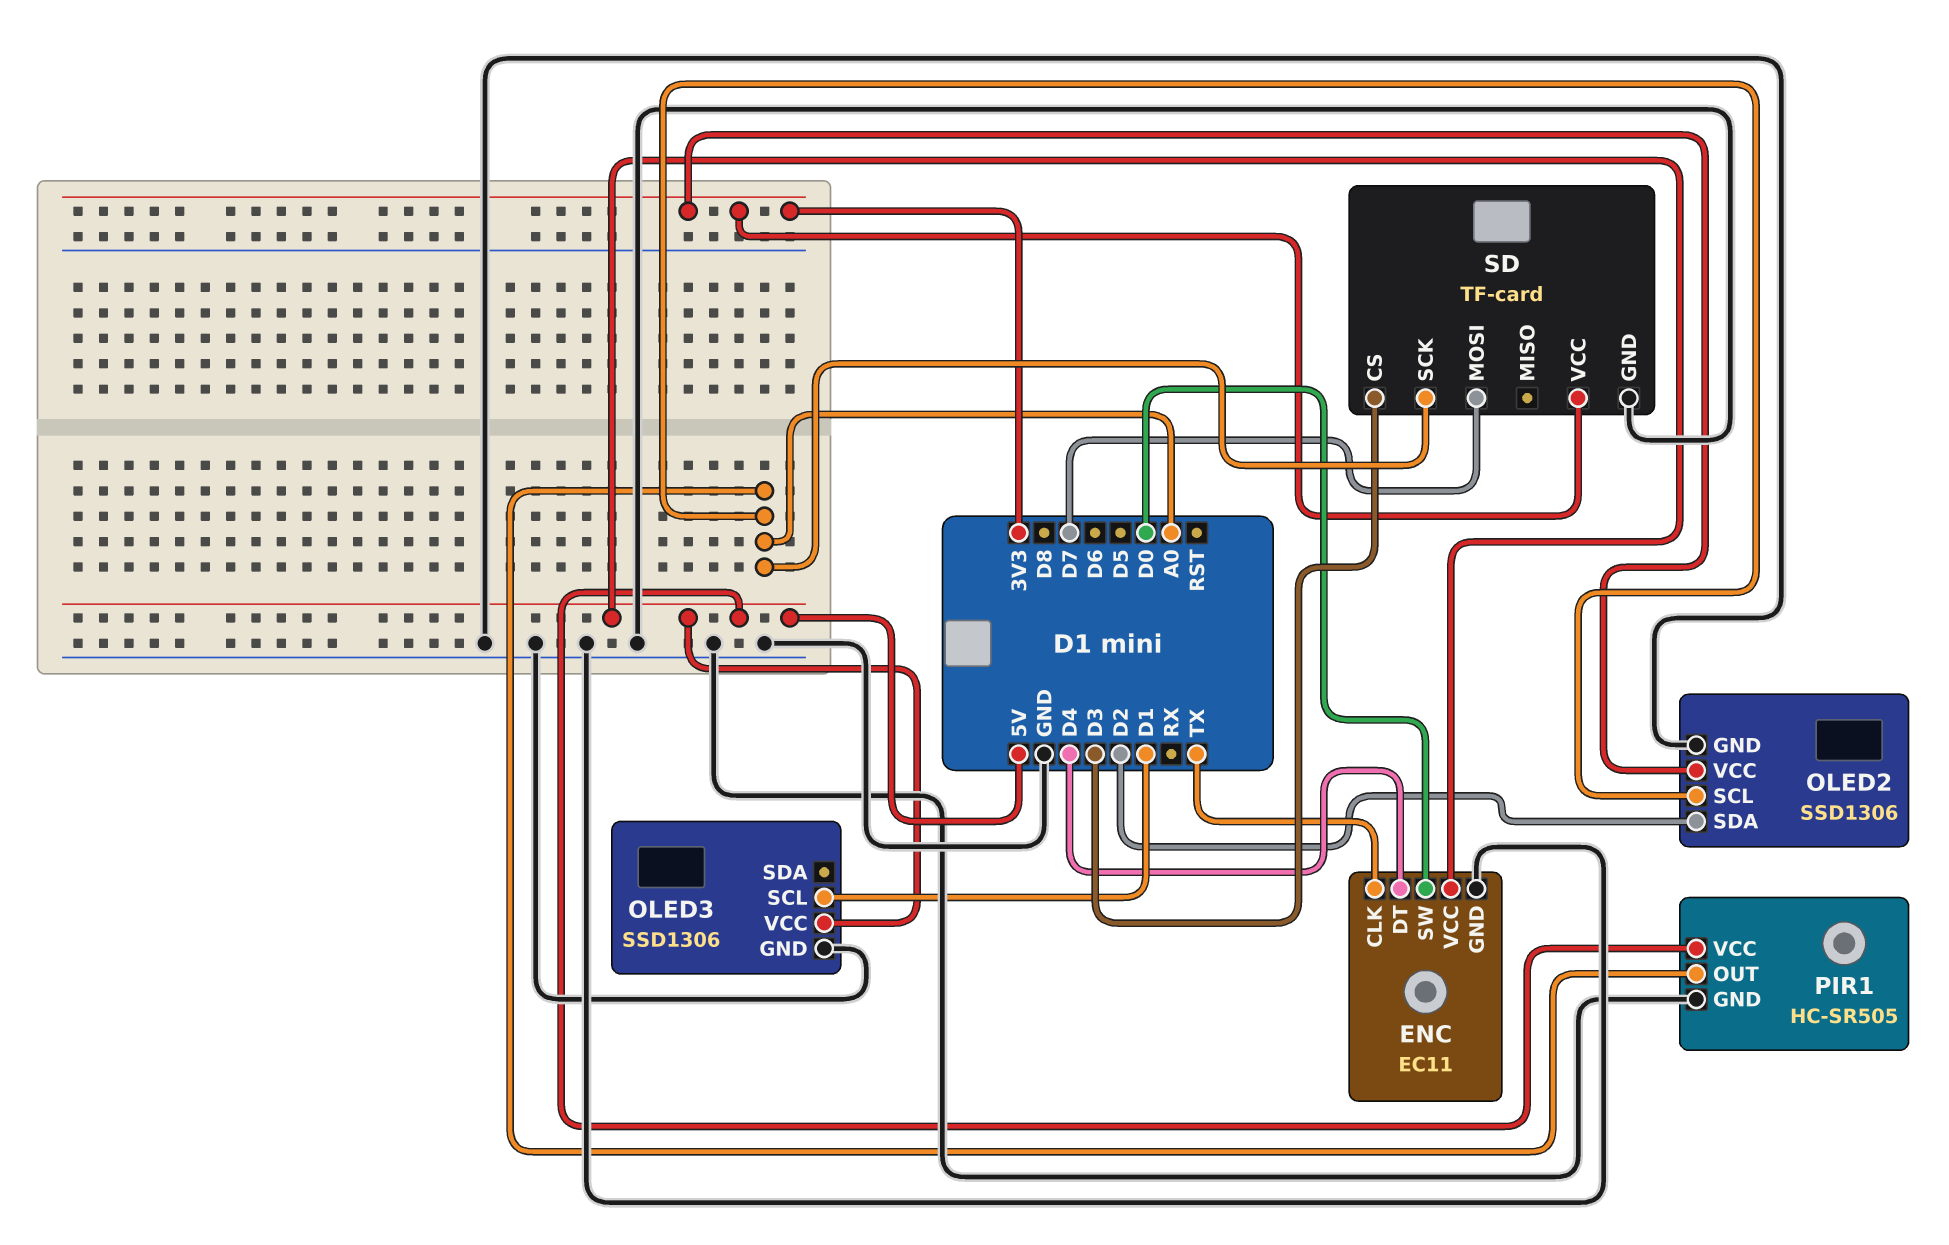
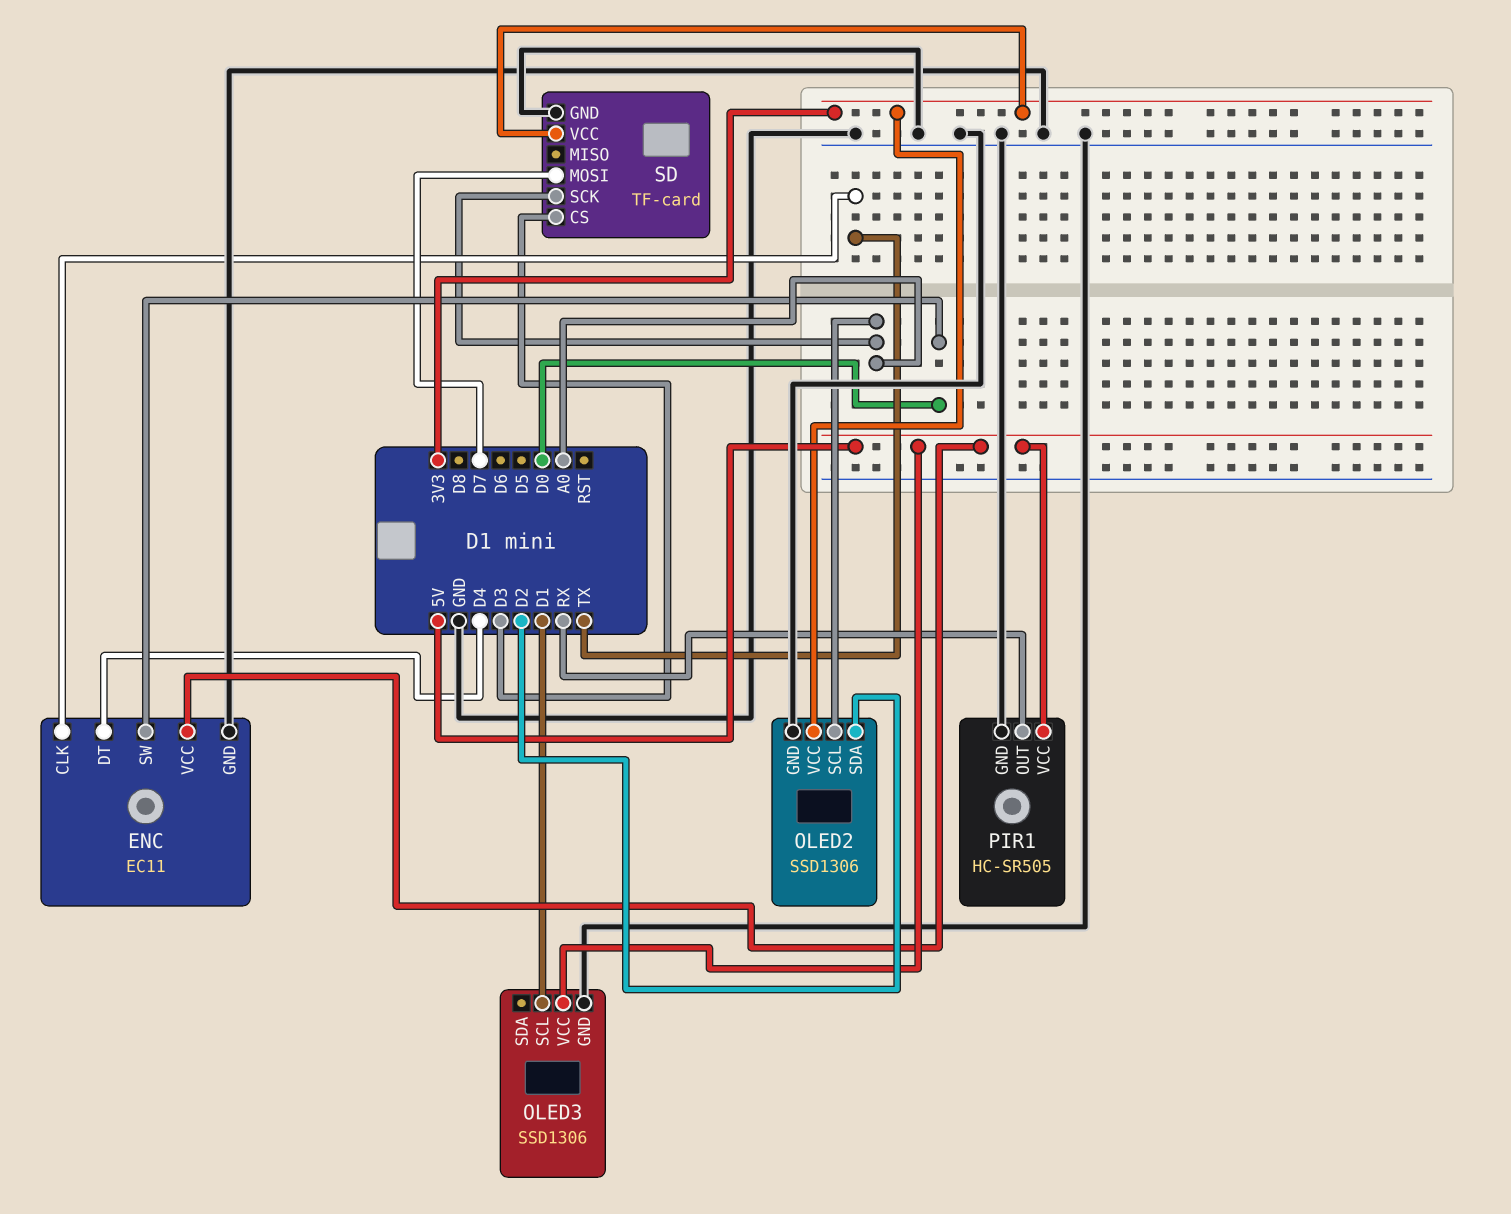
PIR1 pin OUT: A0 -> RX

